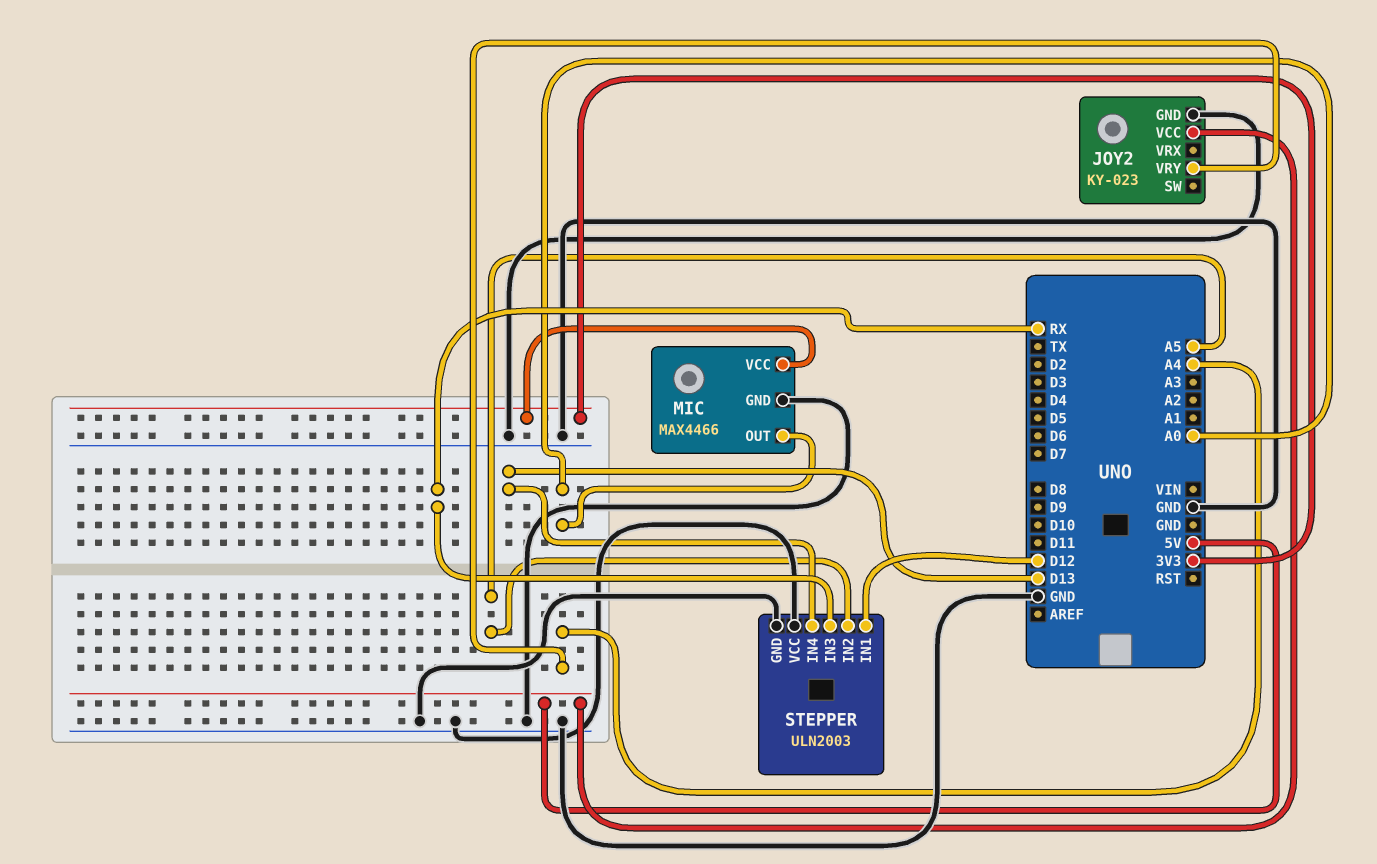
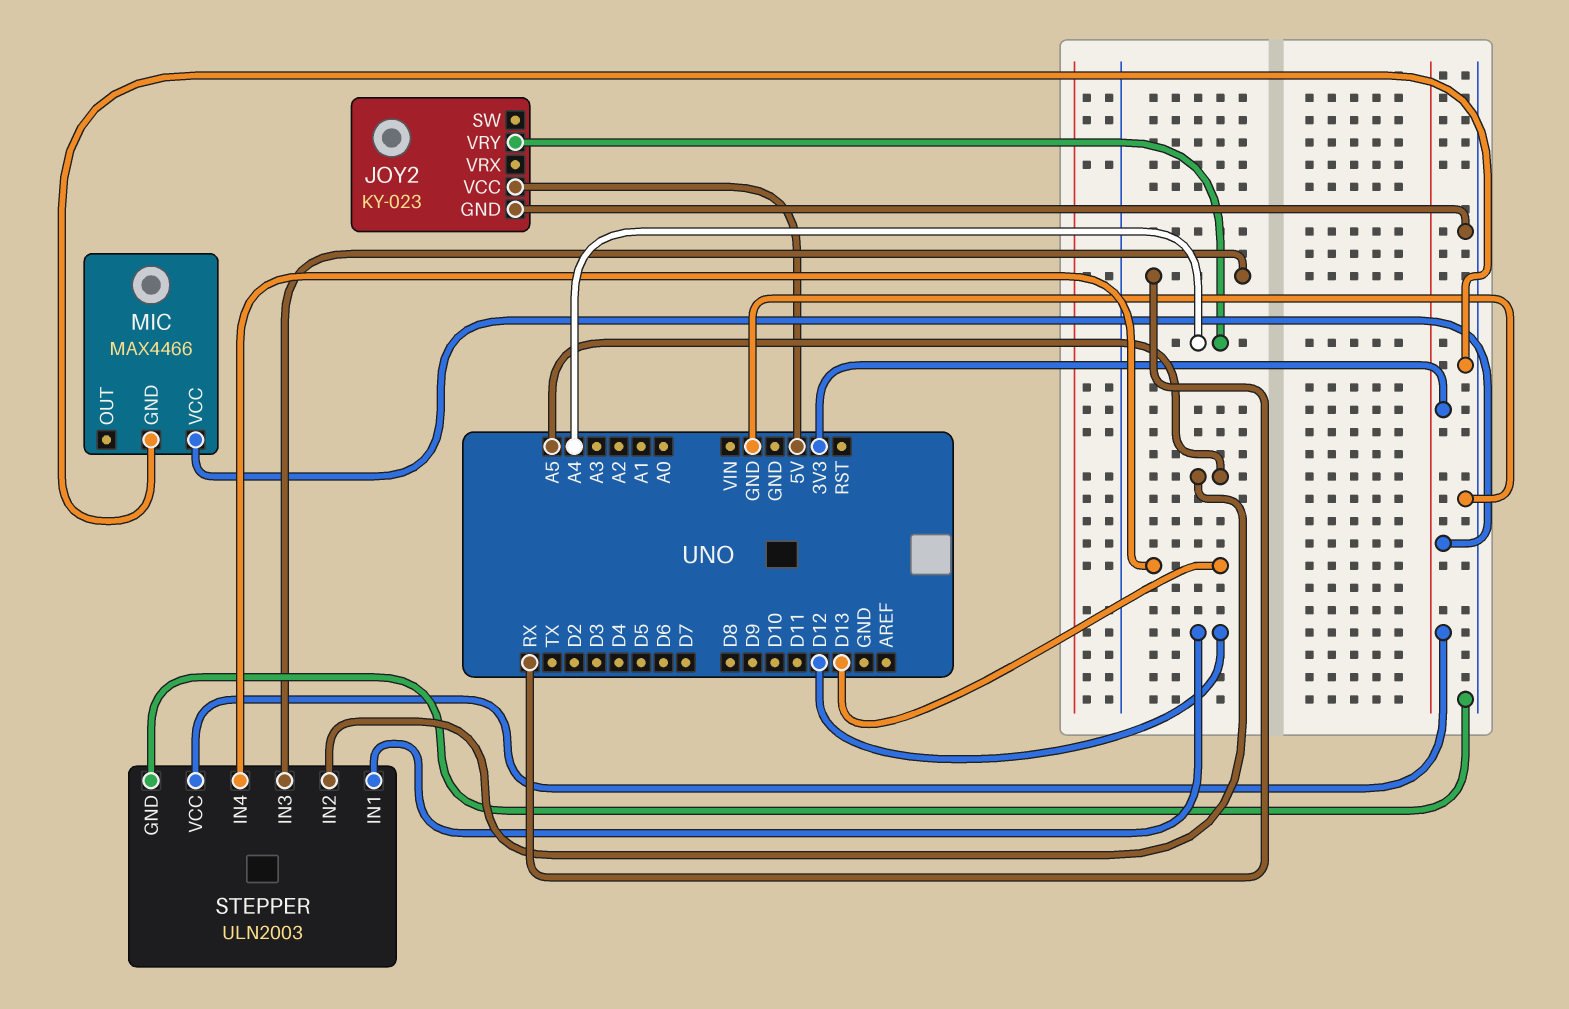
MIC pin OUT: A0 -> none
STEPPER pin VCC: GND -> 3V3

